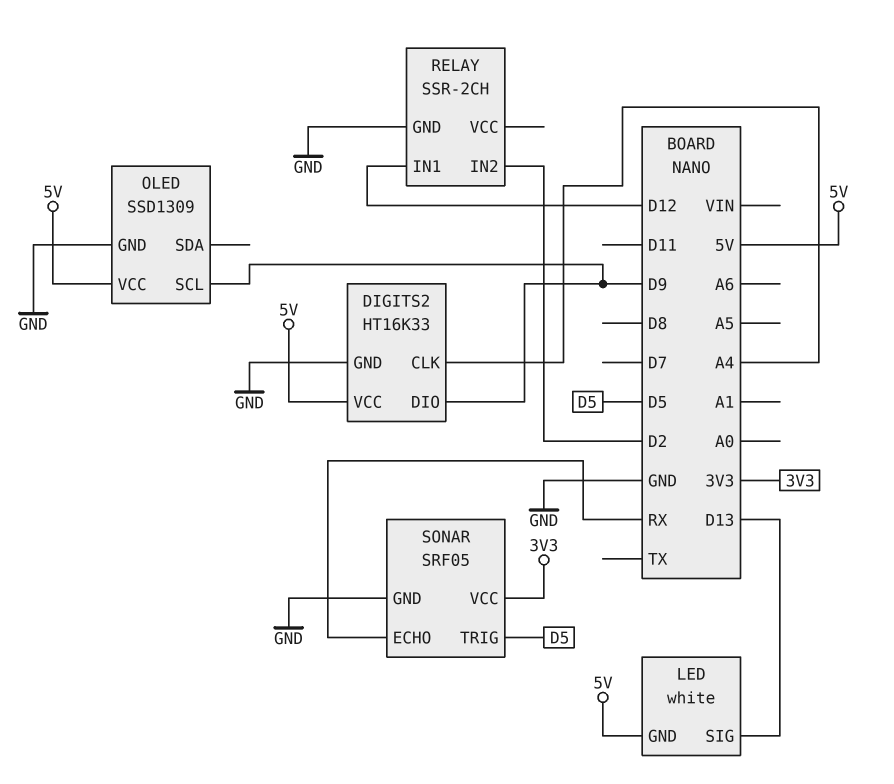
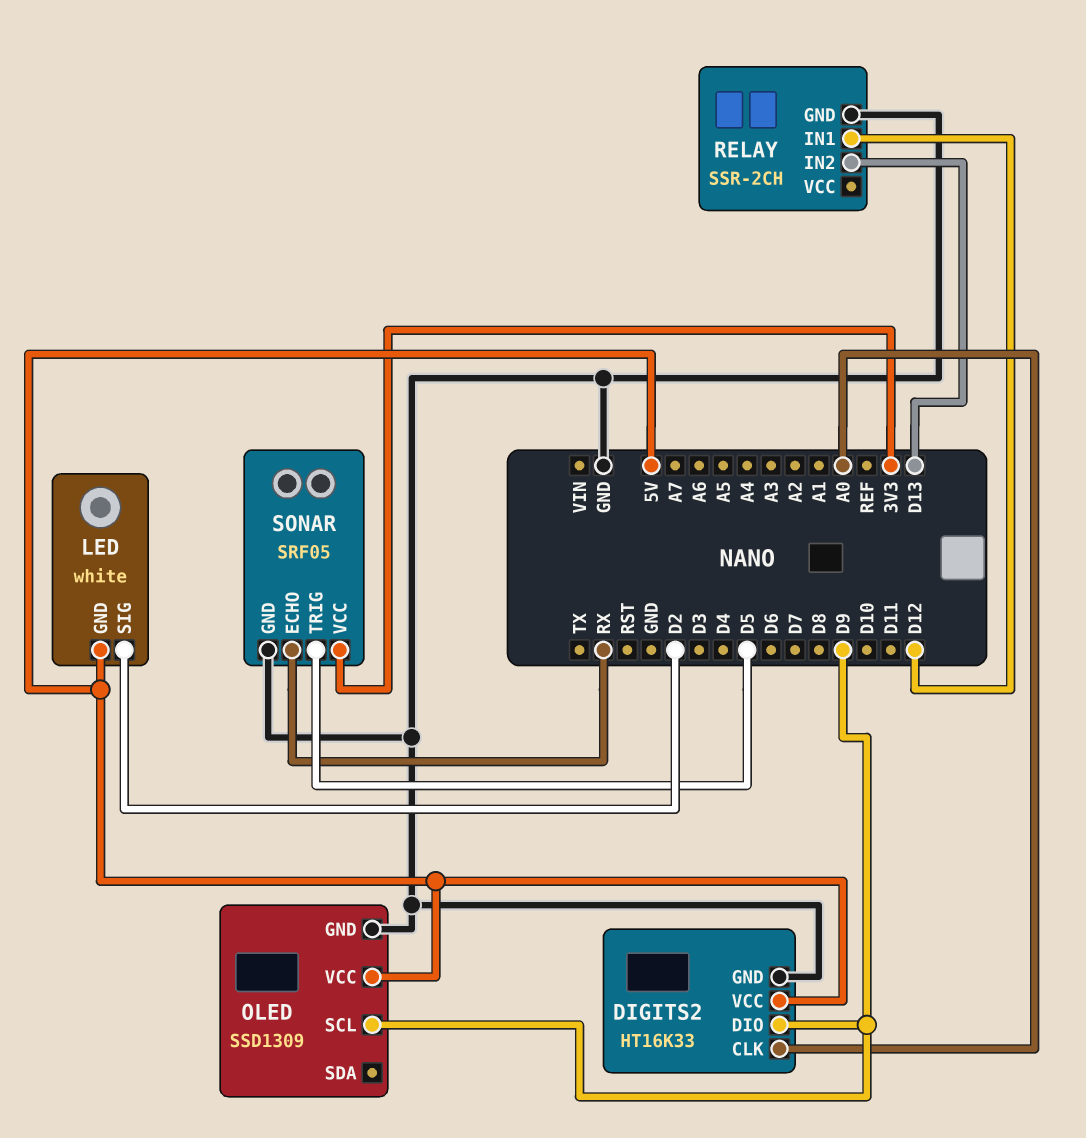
DIGITS2 pin CLK: A4 -> A0
LED pin SIG: D13 -> D2
RELAY pin IN2: D2 -> D13

